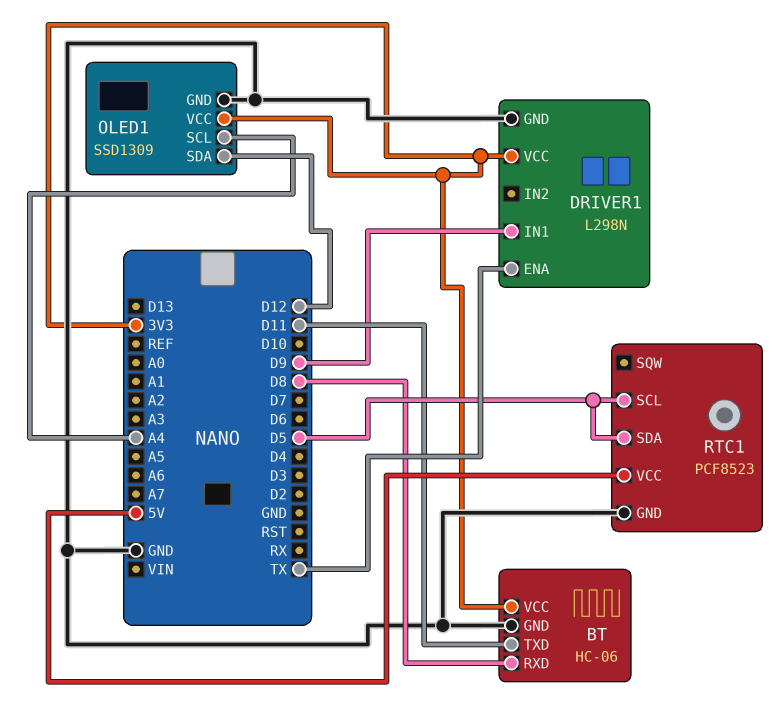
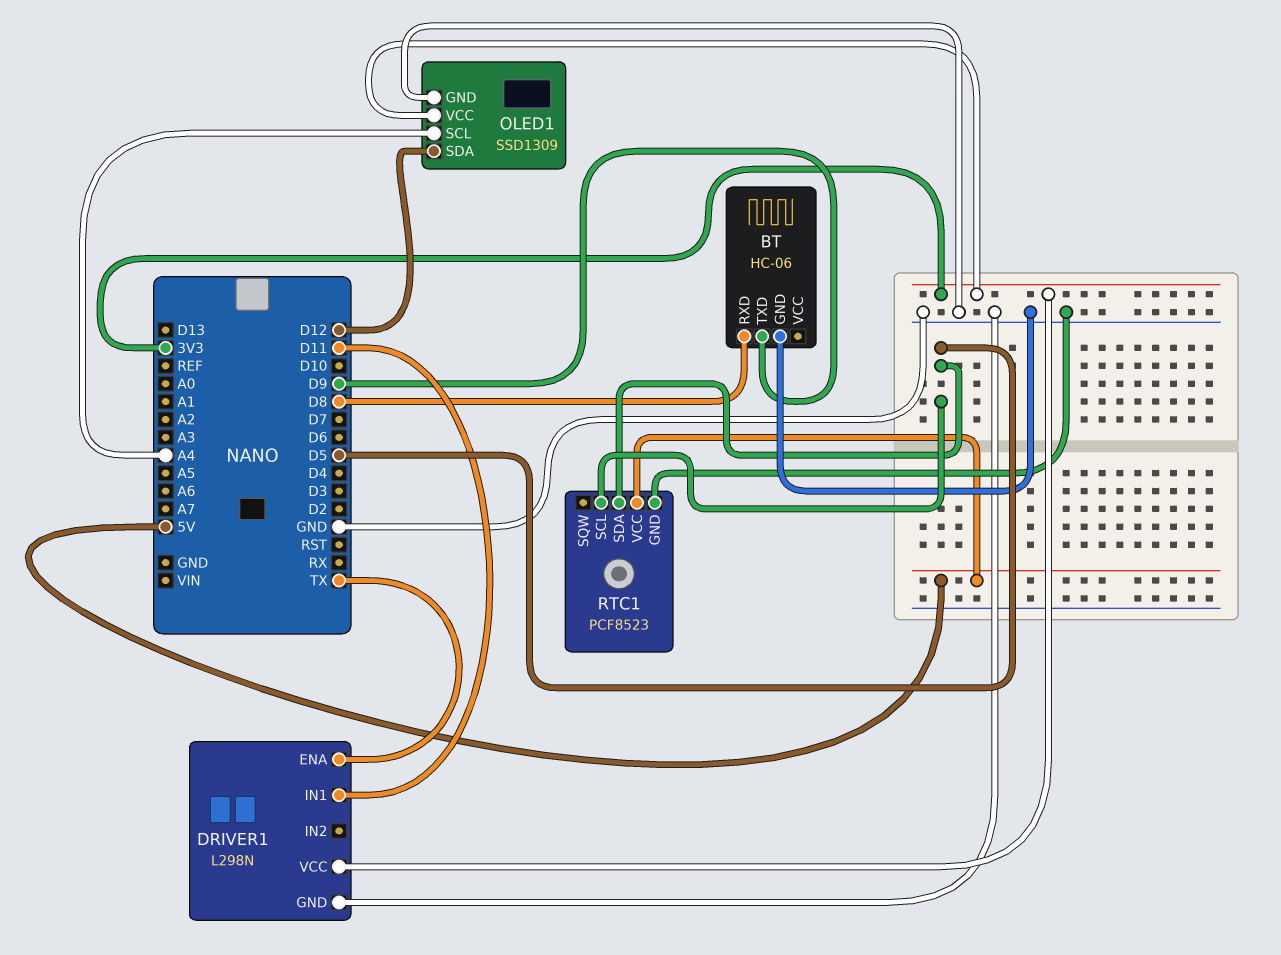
BT pin TXD: D11 -> D9
BT pin VCC: 3V3 -> none
DRIVER1 pin IN1: D9 -> D11

